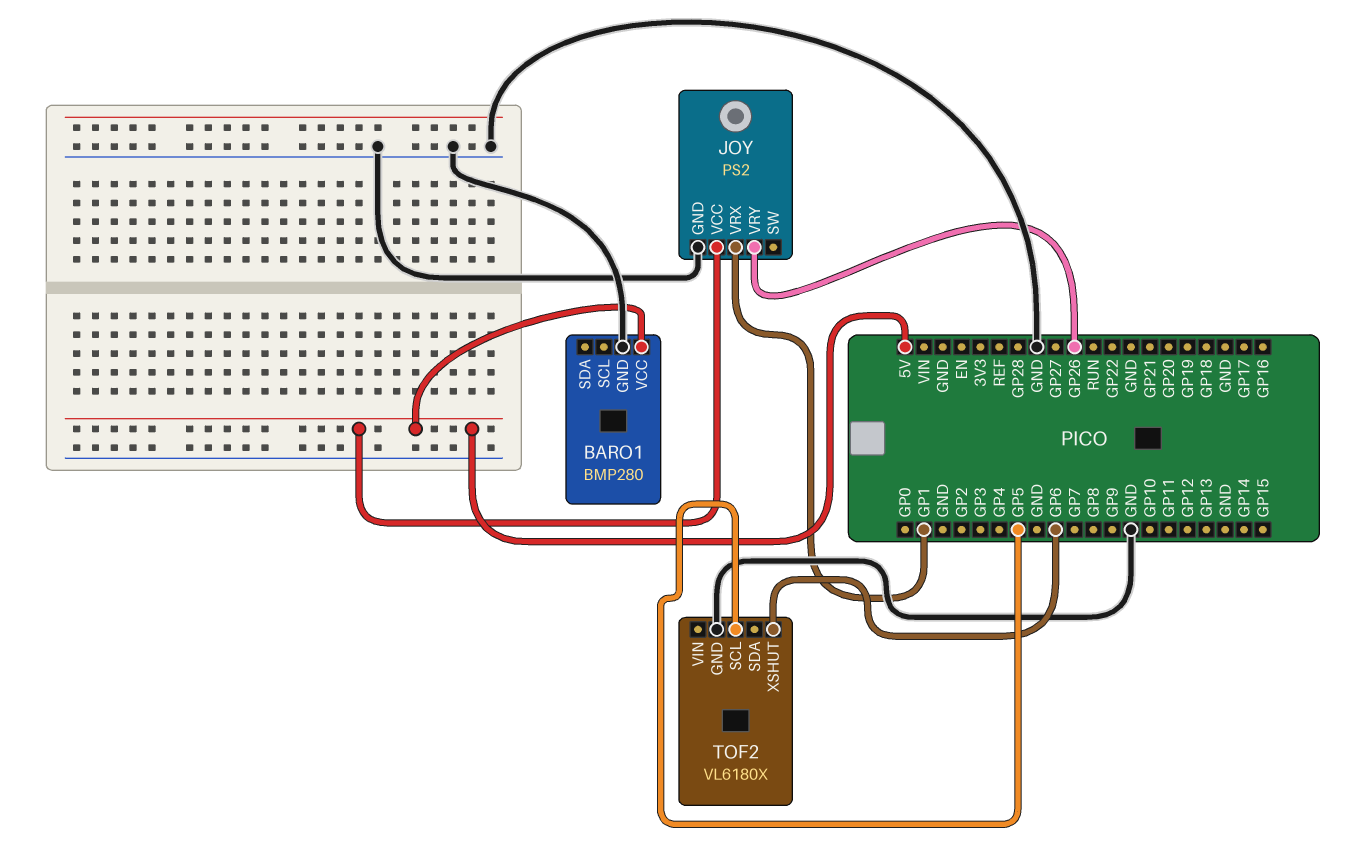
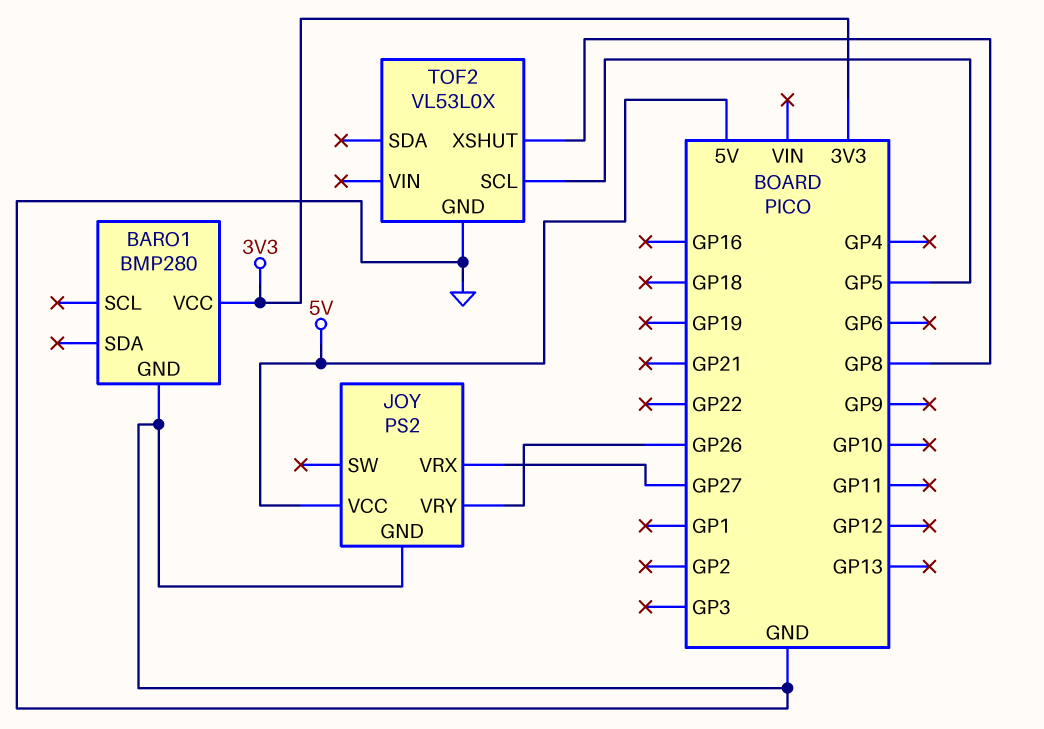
BARO1 pin VCC: 5V -> 3V3
JOY pin VRX: GP1 -> GP27
TOF2: VL6180X -> VL53L0X
TOF2 pin XSHUT: GP6 -> GP8

